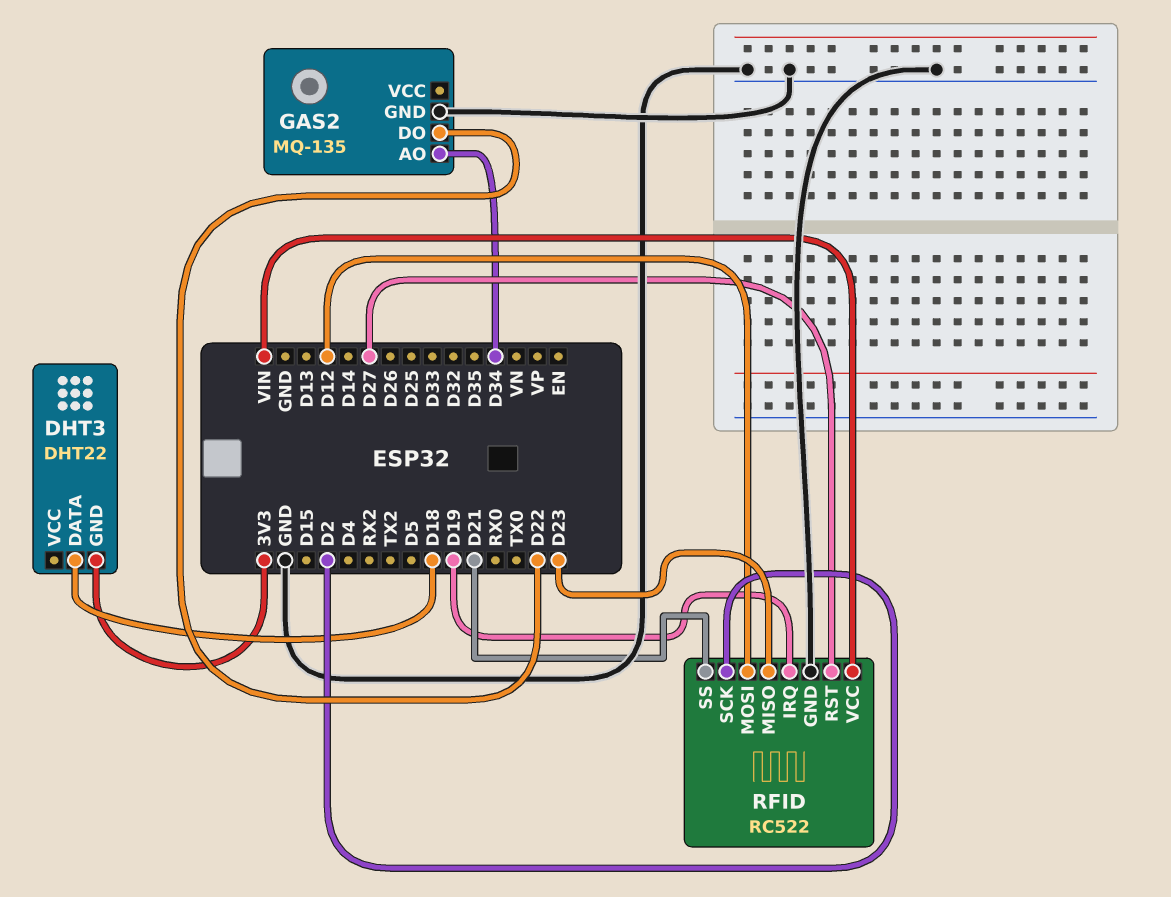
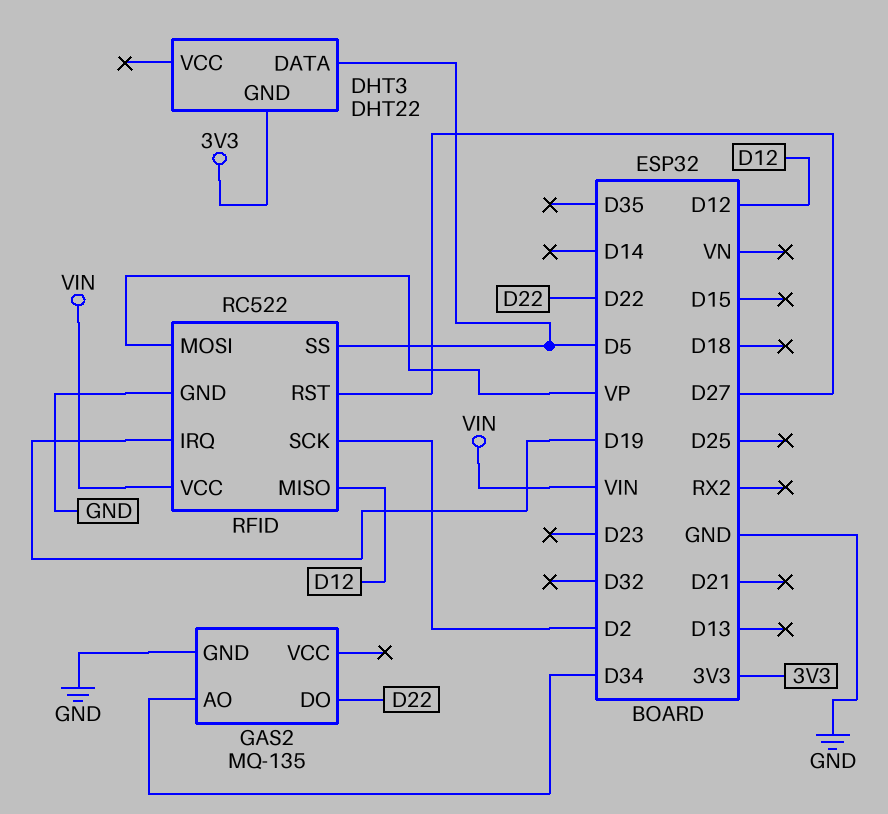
DHT3 pin DATA: D18 -> D5
RFID pin MISO: D23 -> D12
RFID pin MOSI: D12 -> VP
RFID pin SS: D21 -> D5

